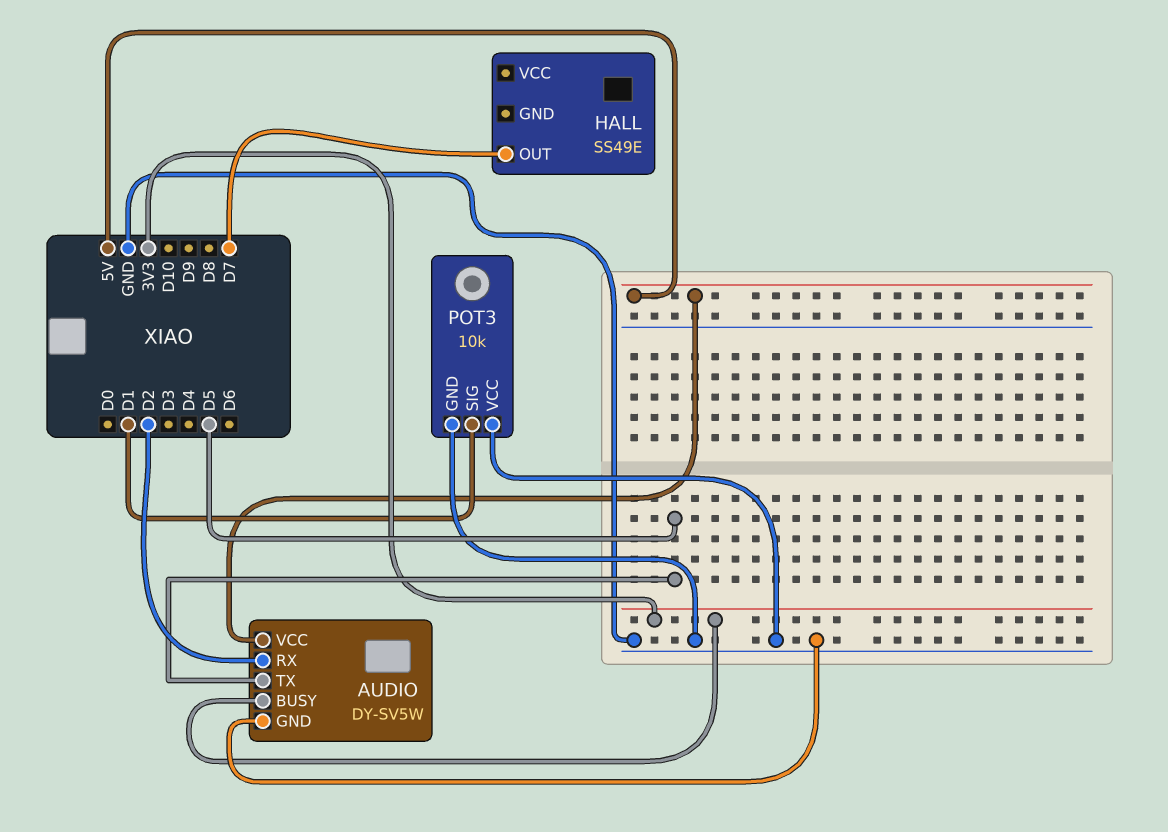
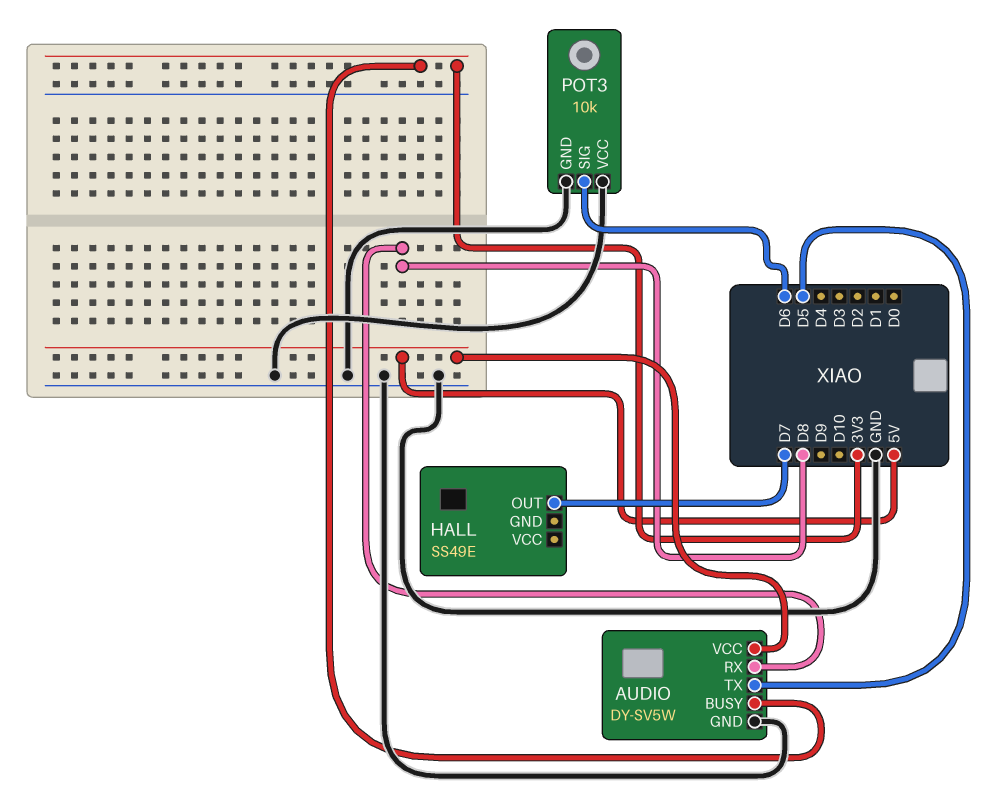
AUDIO pin RX: D2 -> D8
POT3 pin SIG: D1 -> D6

